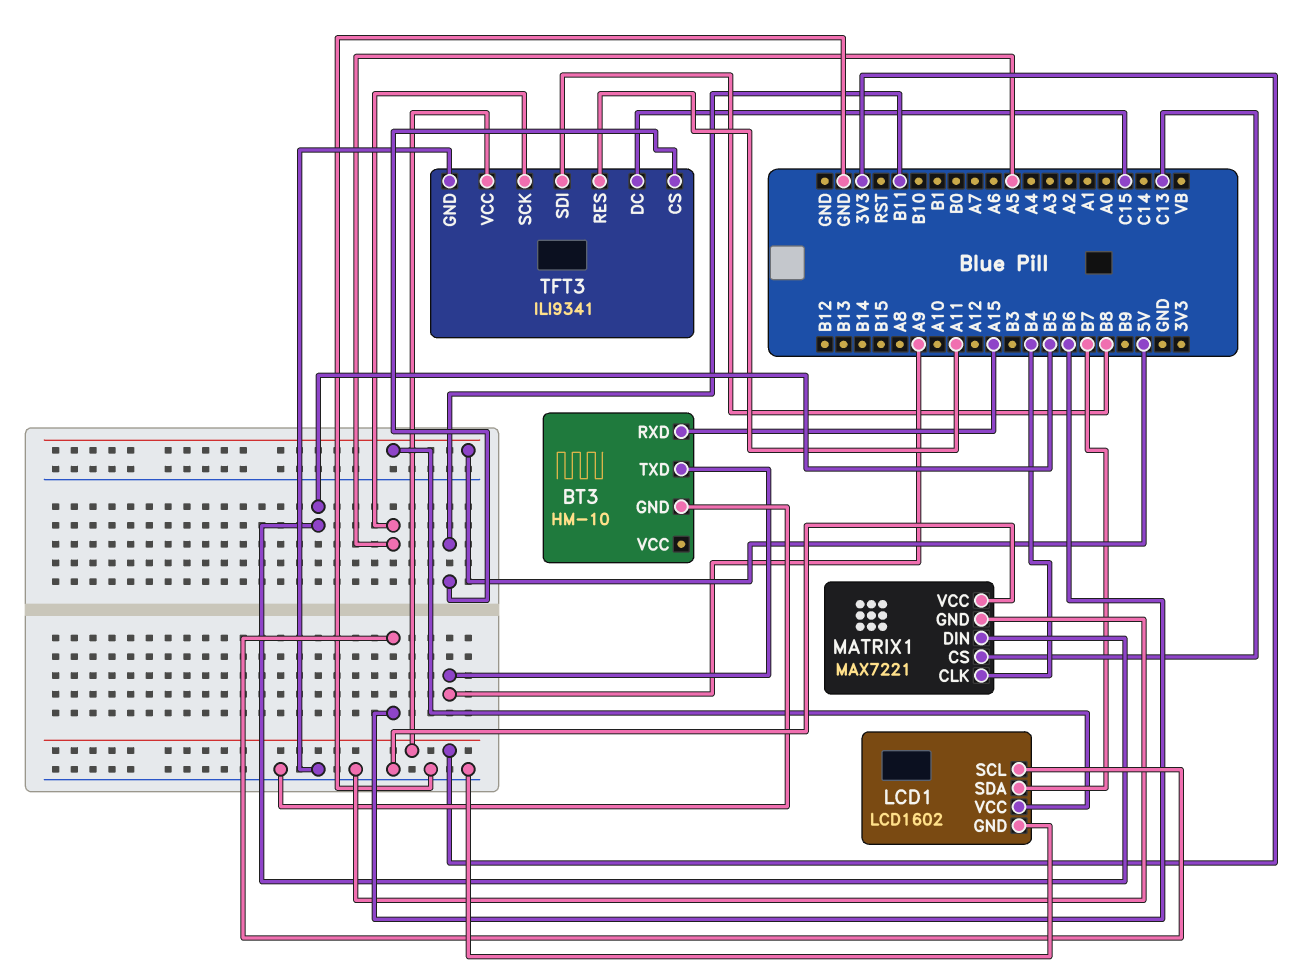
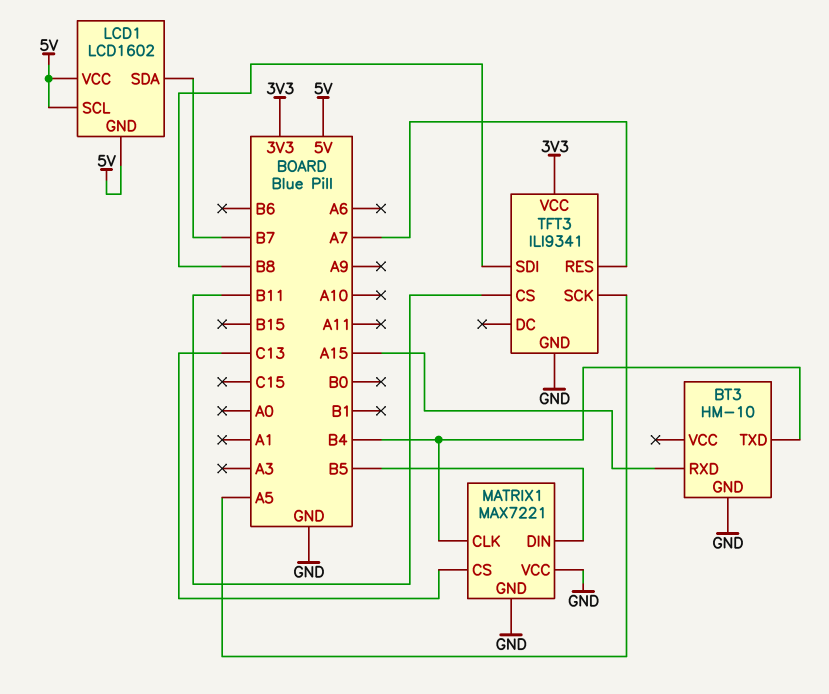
BT3 pin TXD: A9 -> B4
LCD1 pin GND: GND -> 5V
LCD1 pin SCL: B6 -> 5V
TFT3 pin DC: C15 -> none
TFT3 pin RES: A11 -> A7

